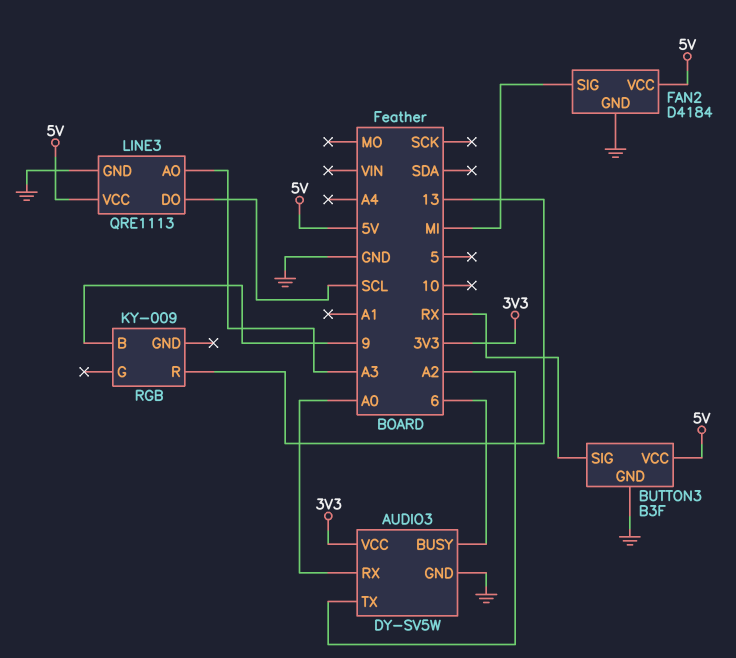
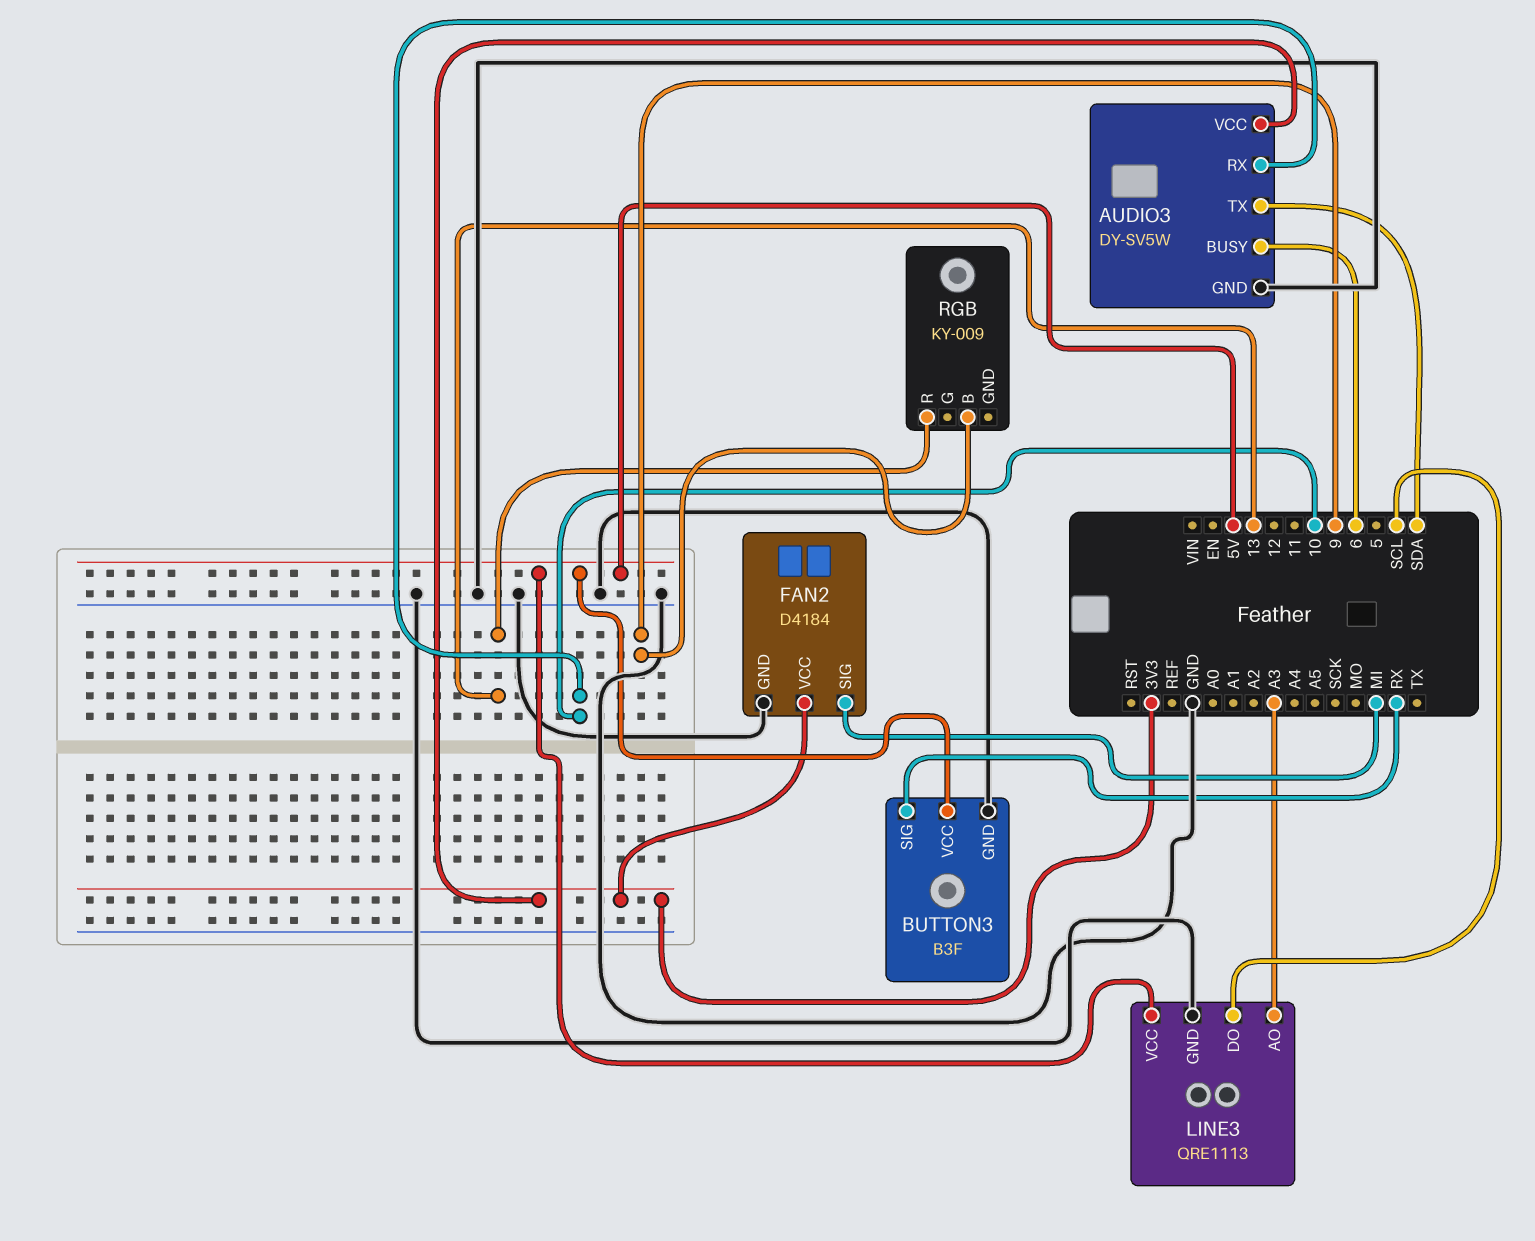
AUDIO3 pin RX: A0 -> 10
AUDIO3 pin TX: A2 -> SDA
FAN2 pin VCC: 5V -> 3V3

